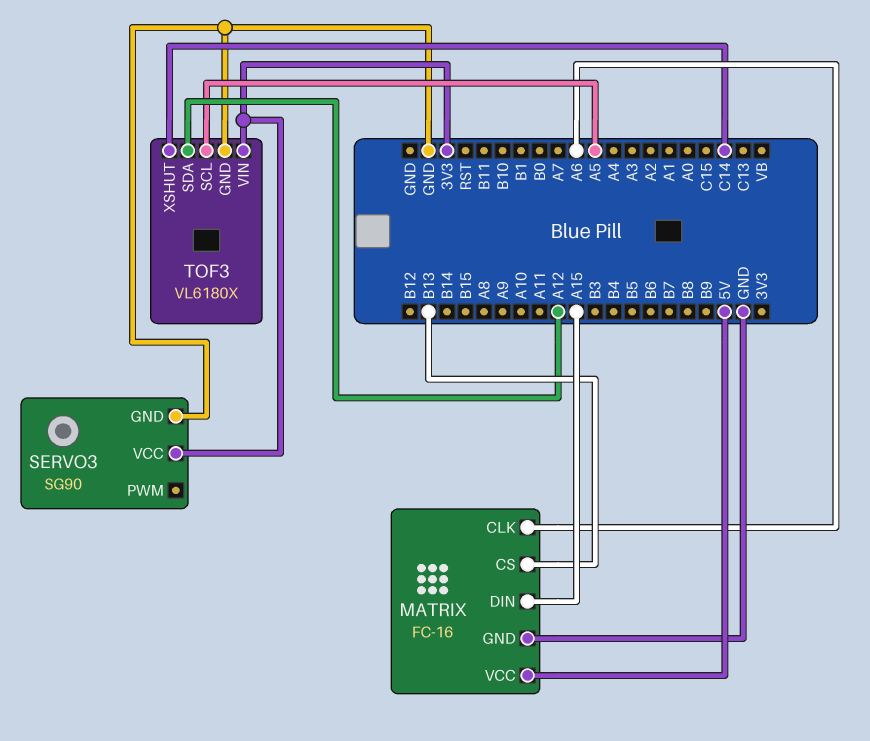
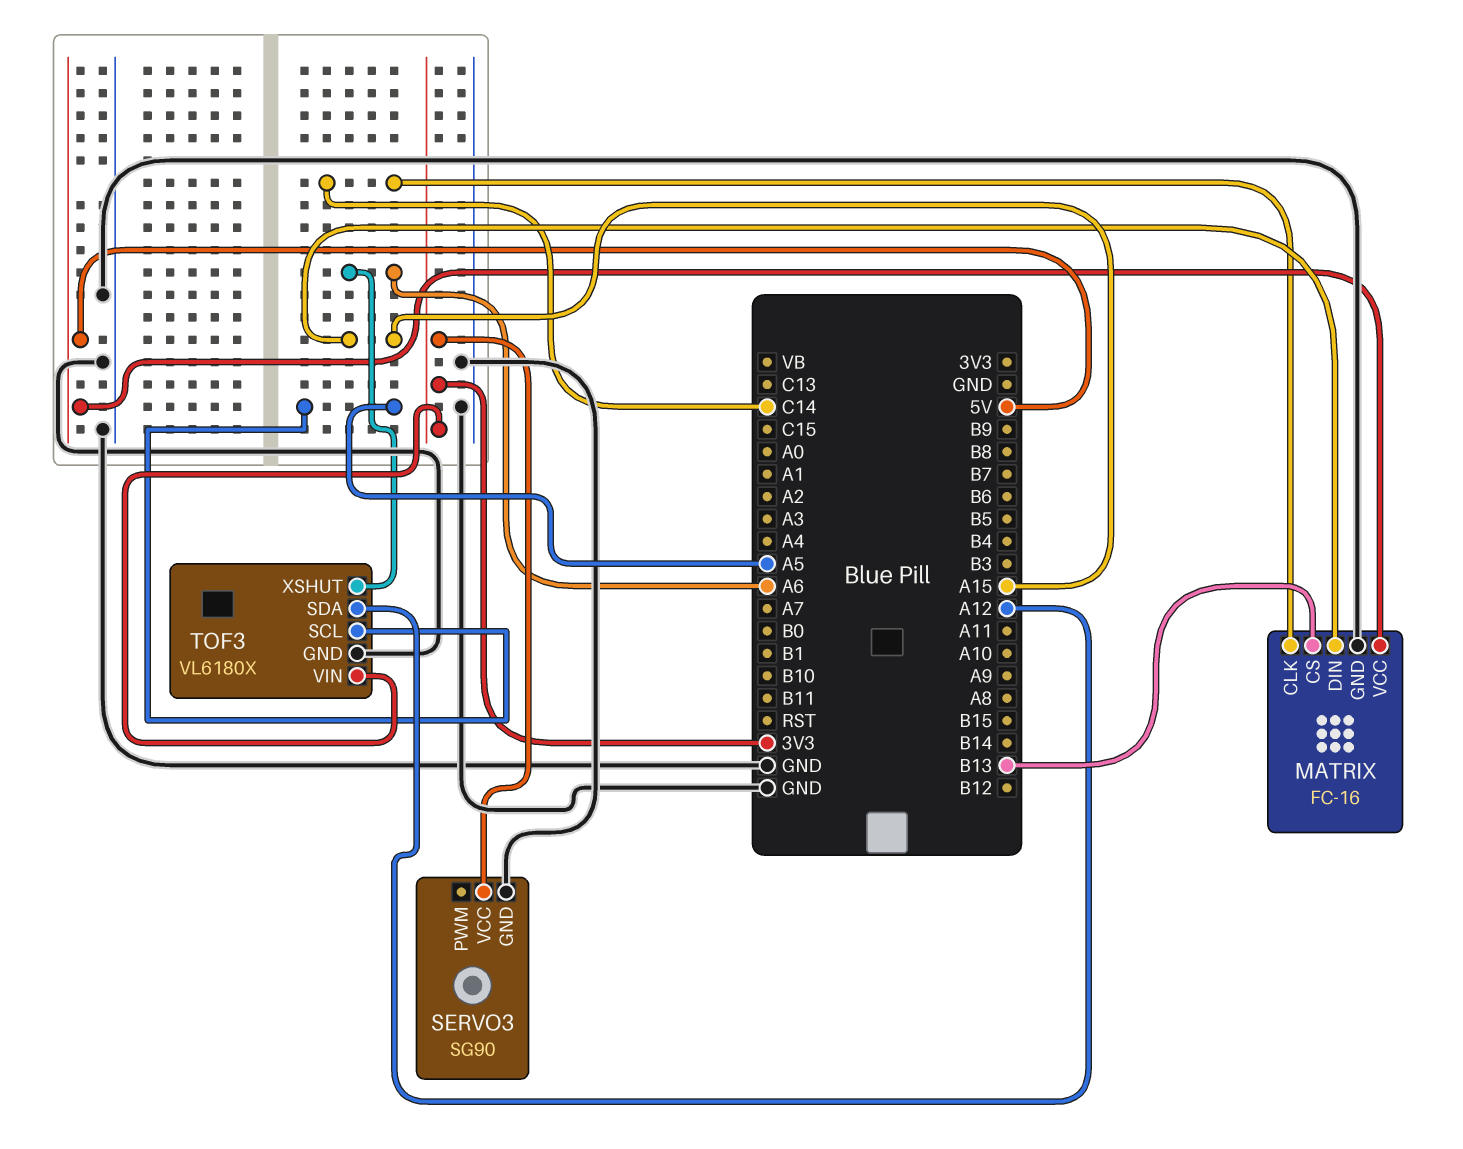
MATRIX pin CLK: A6 -> C14
TOF3 pin XSHUT: C14 -> A6

